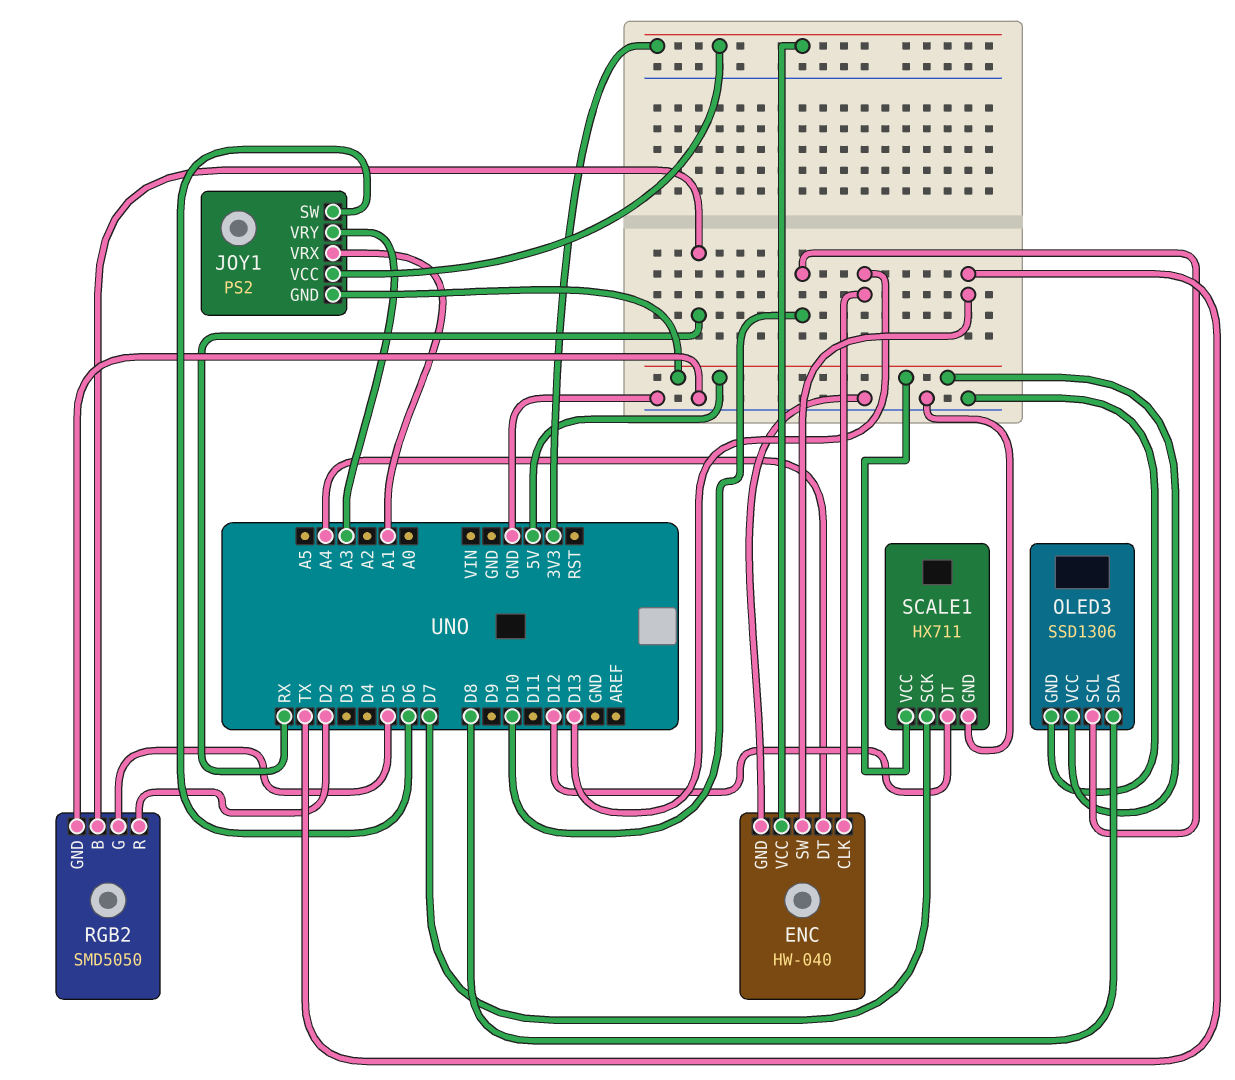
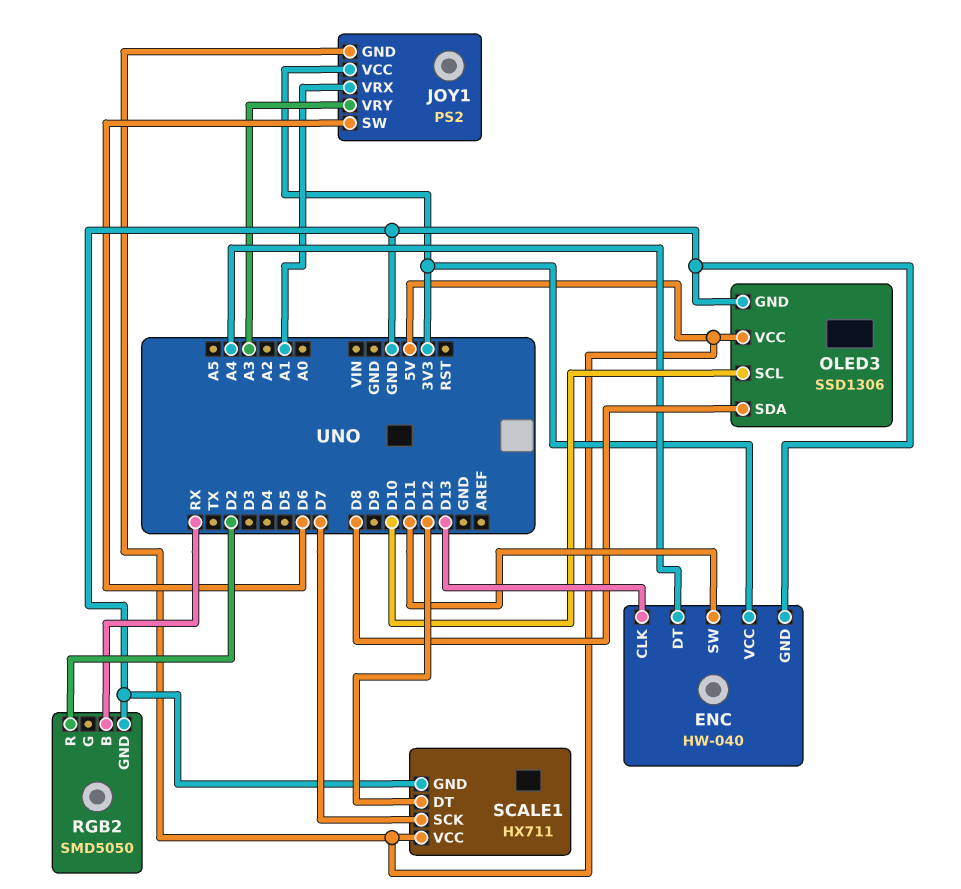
ENC pin SW: TX -> D11
RGB2 pin G: D5 -> none

